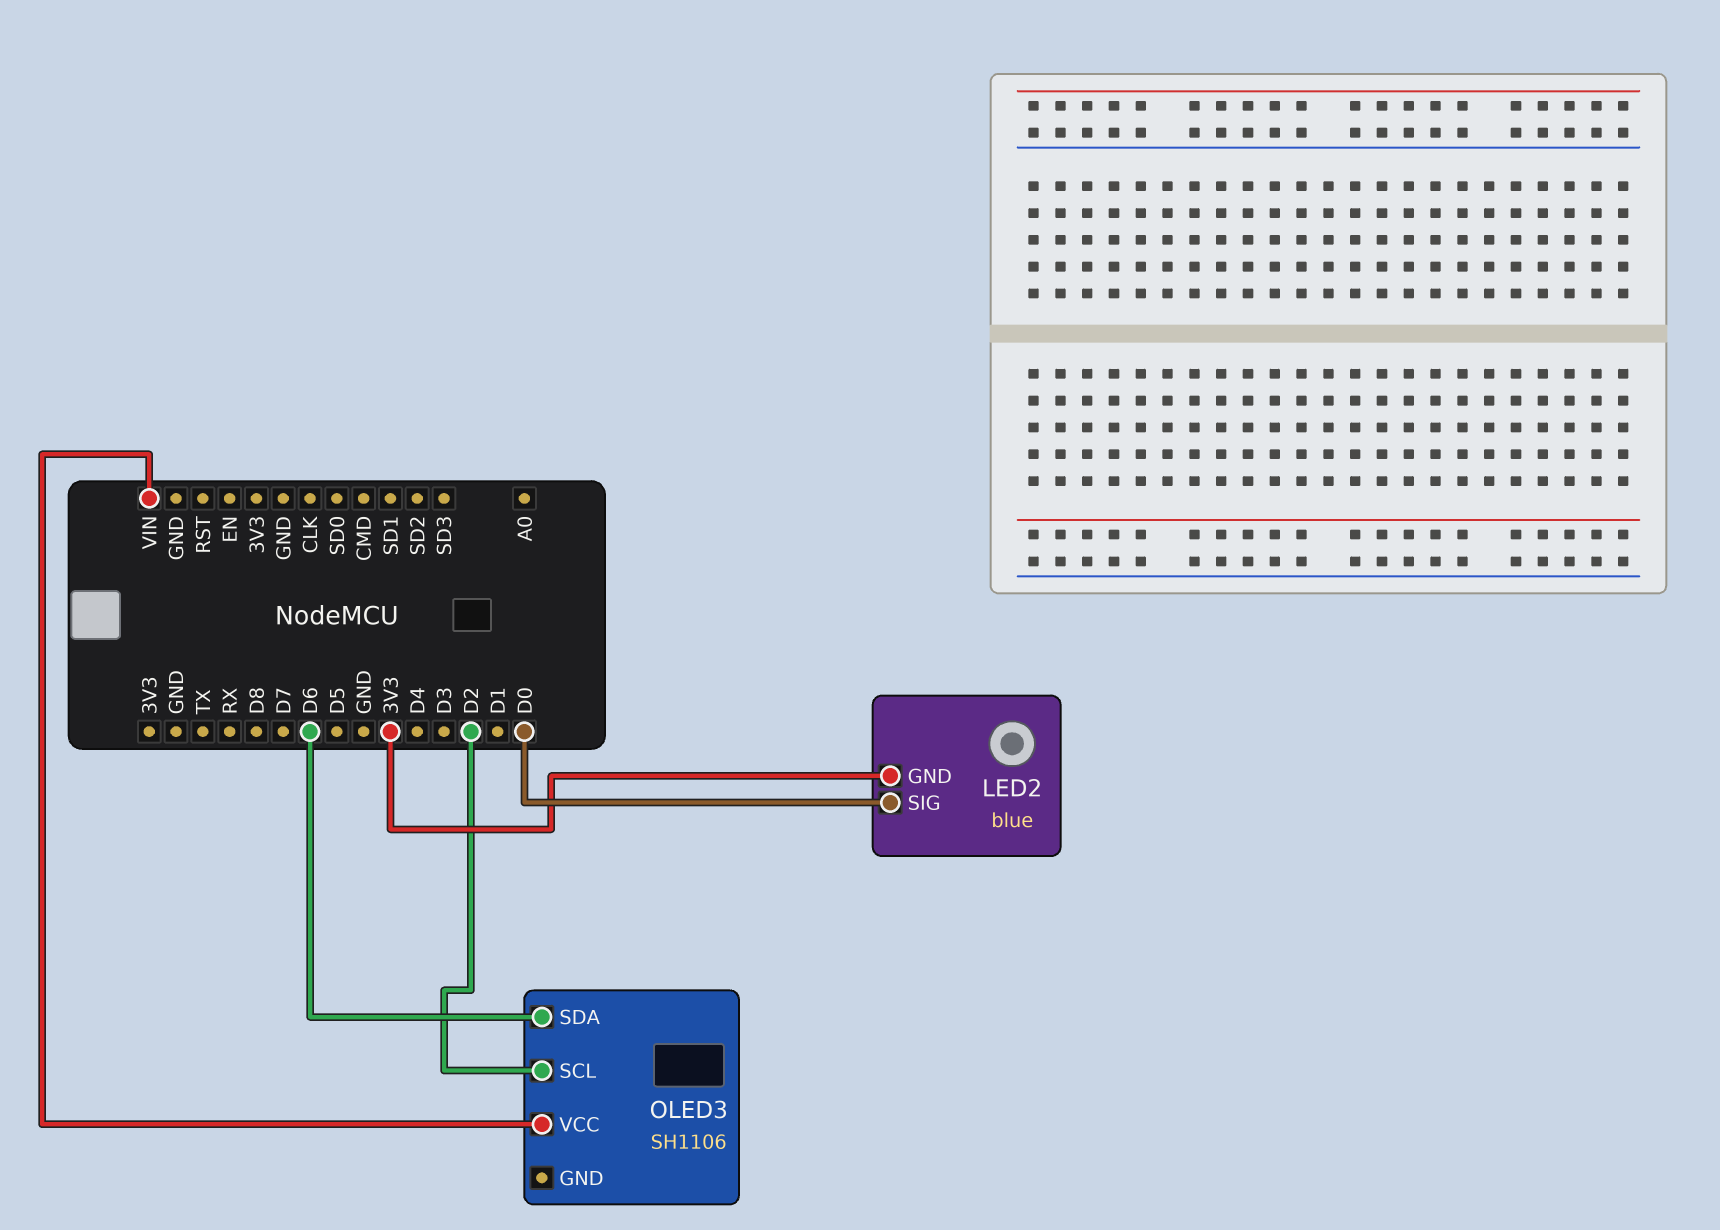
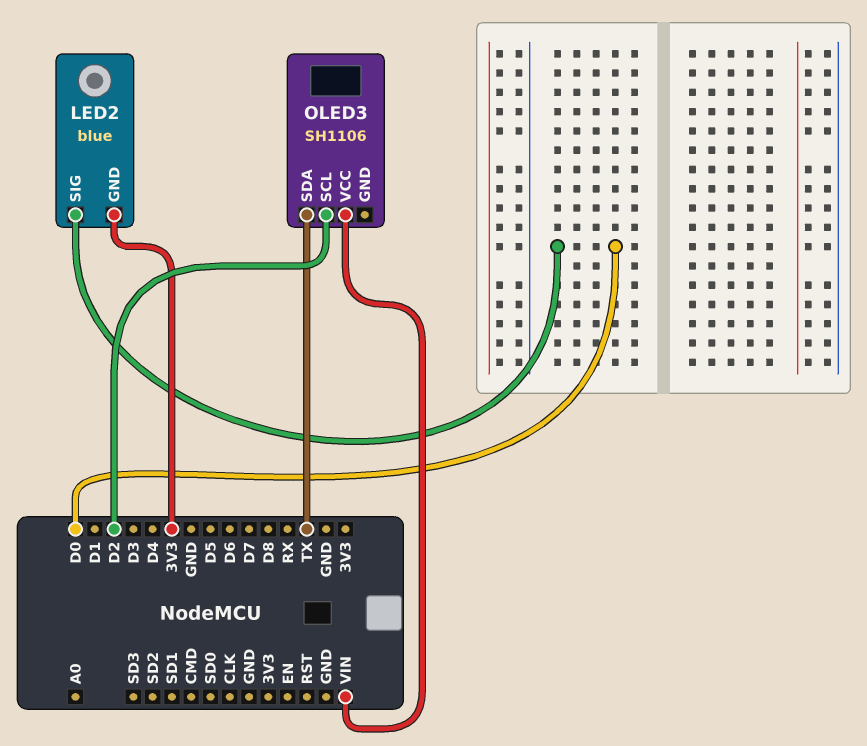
OLED3 pin SDA: D6 -> TX

